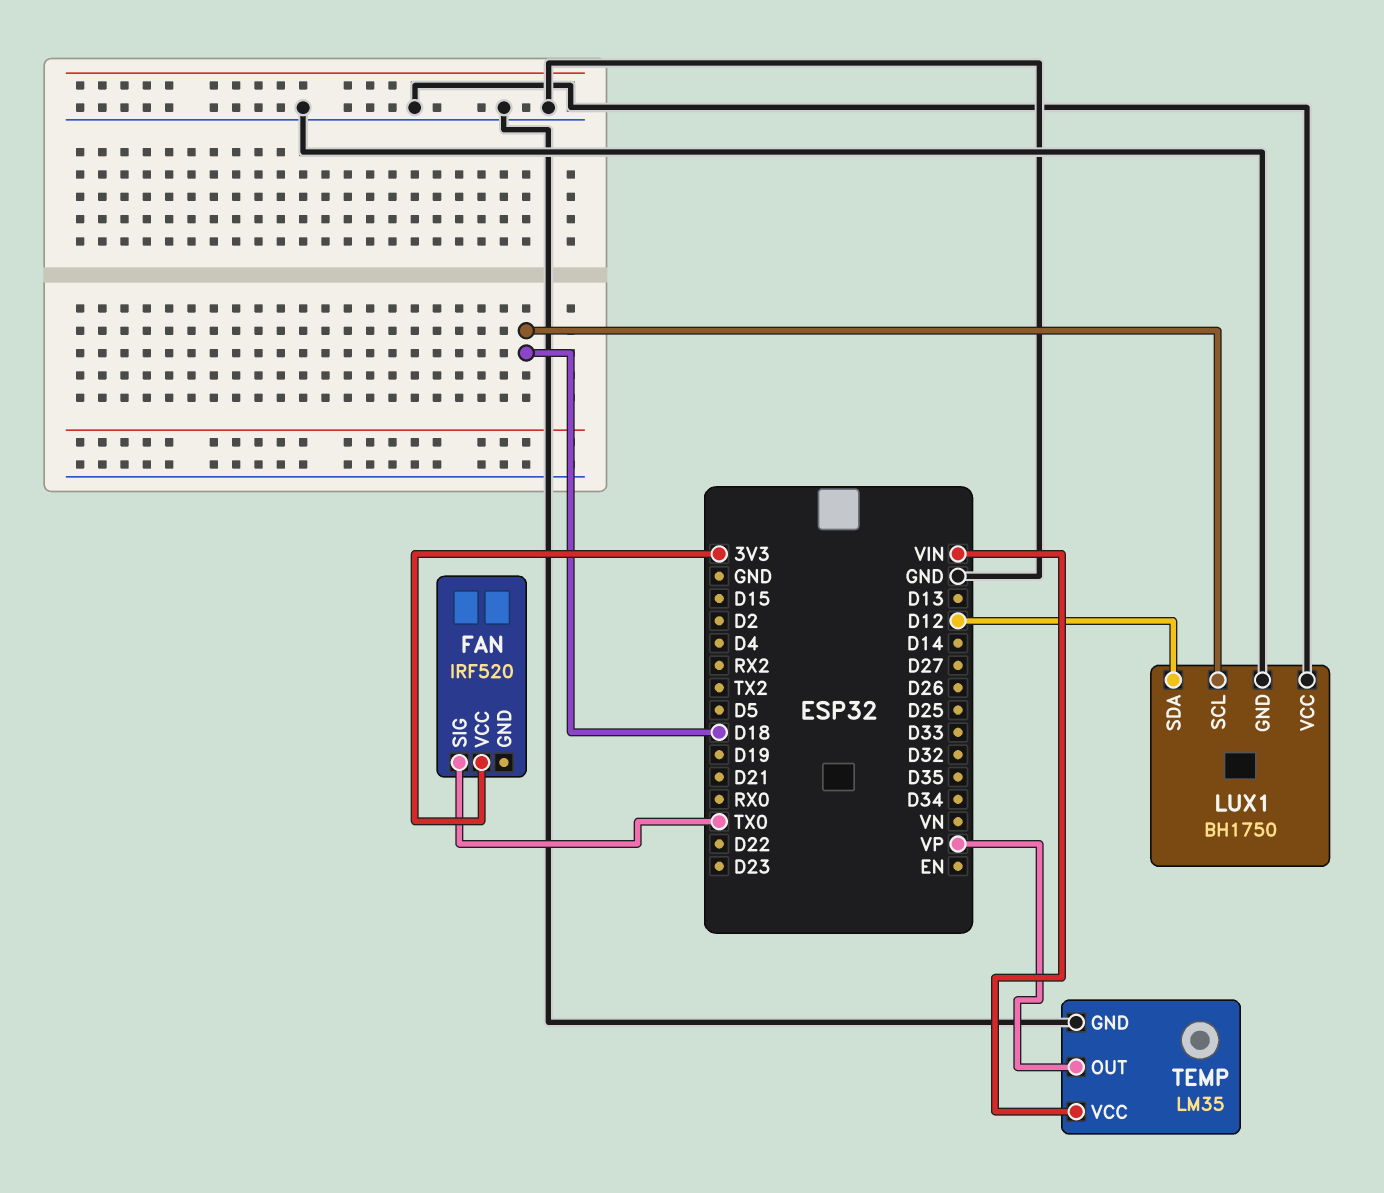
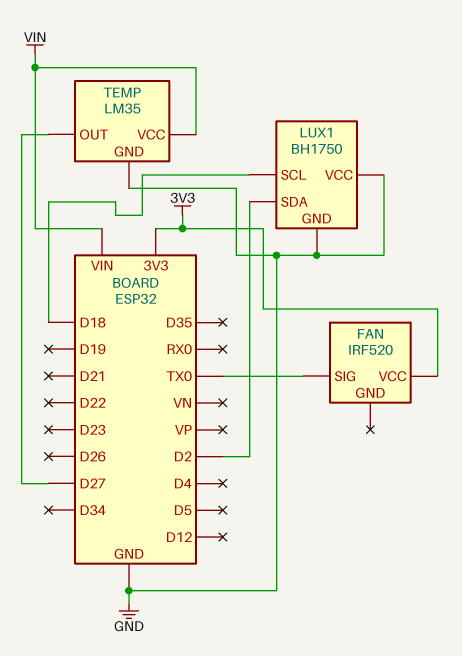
LUX1 pin SDA: D12 -> D2
TEMP pin OUT: VP -> D27

